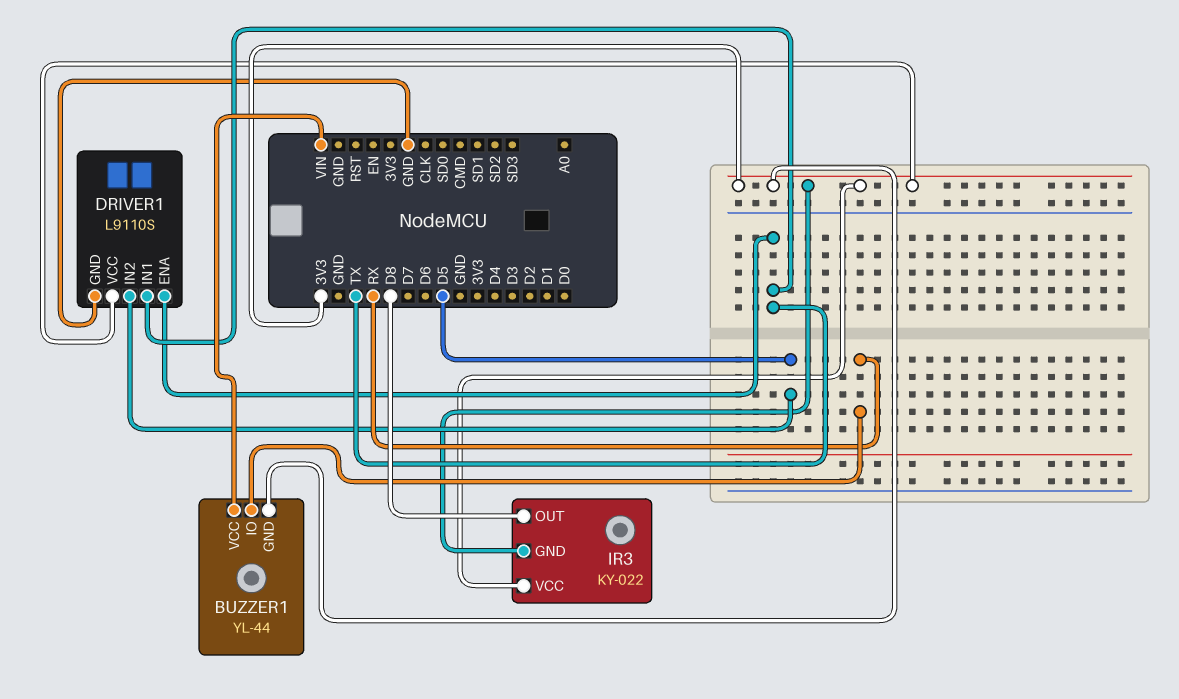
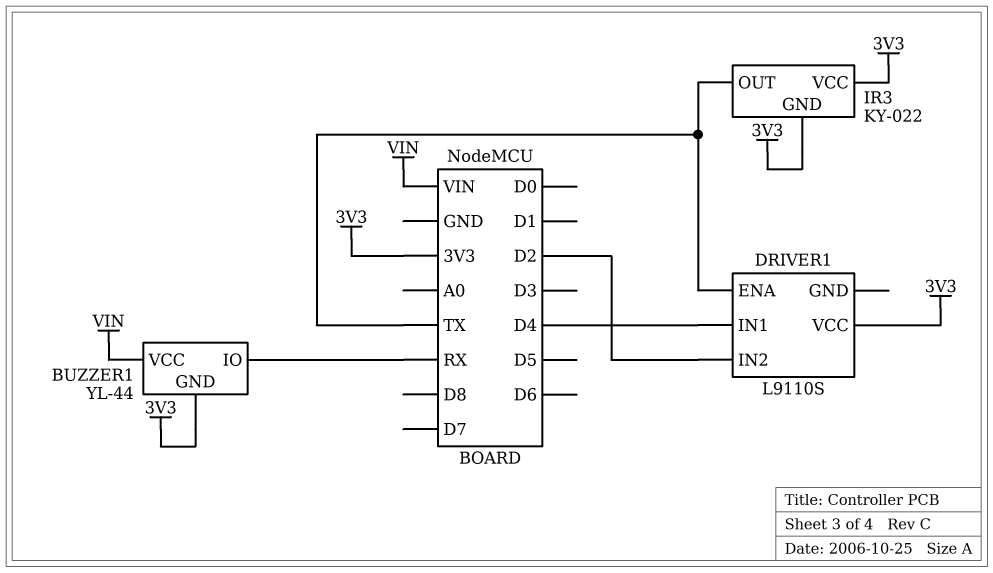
DRIVER1 pin GND: GND -> none
DRIVER1 pin IN1: TX -> D4
DRIVER1 pin IN2: D5 -> D2
IR3 pin OUT: D8 -> TX

